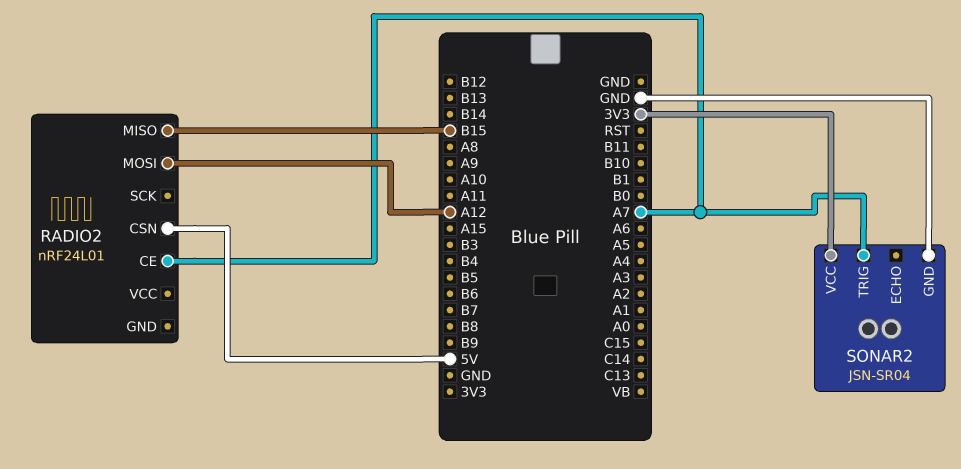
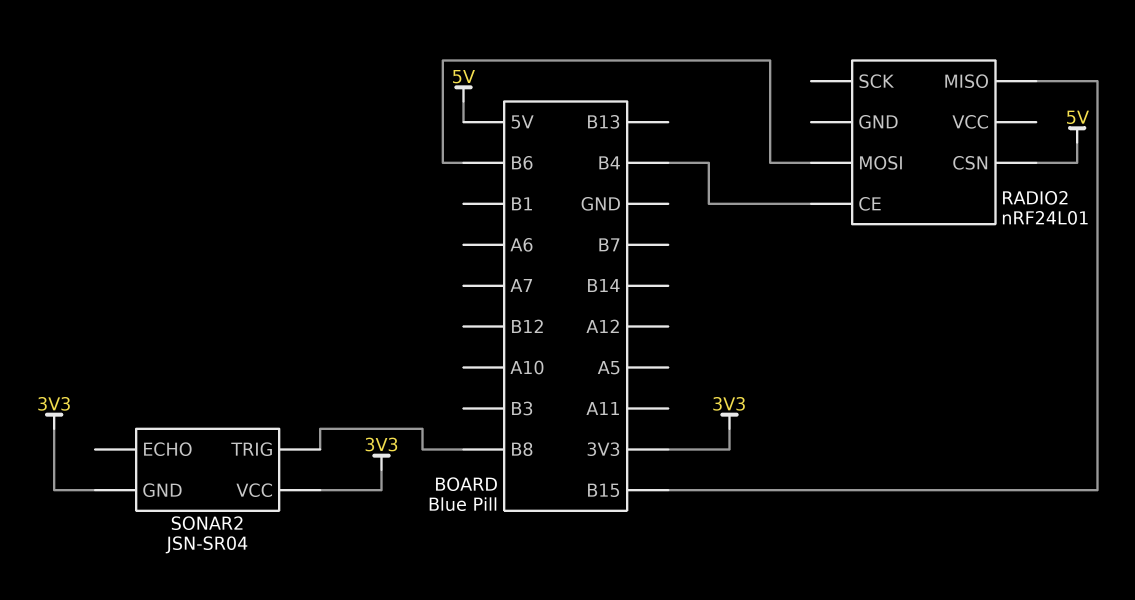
RADIO2 pin CE: A7 -> B4
RADIO2 pin MOSI: A12 -> B6
SONAR2 pin GND: GND -> 3V3
SONAR2 pin TRIG: A7 -> B8

